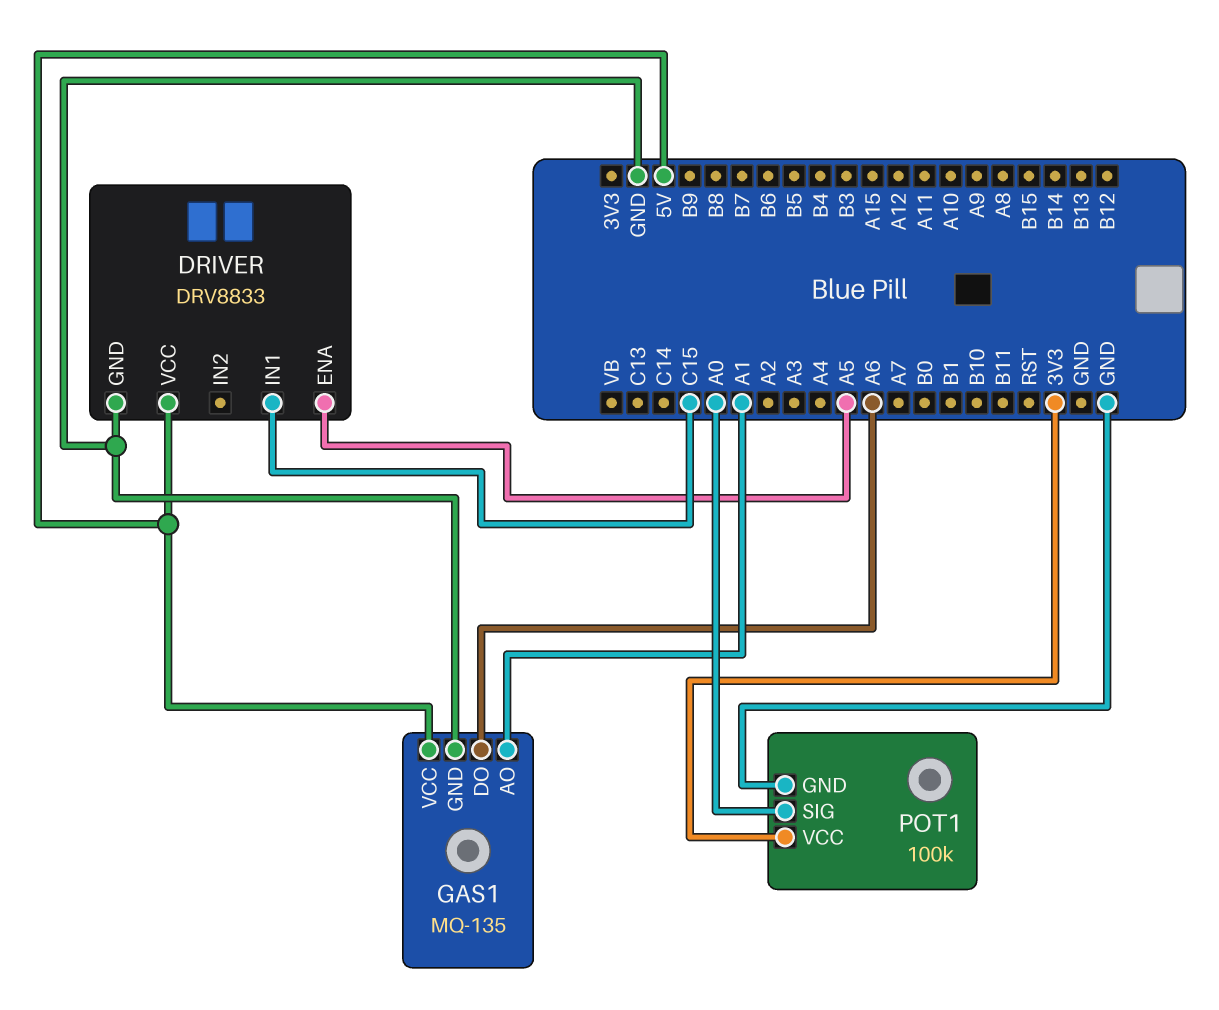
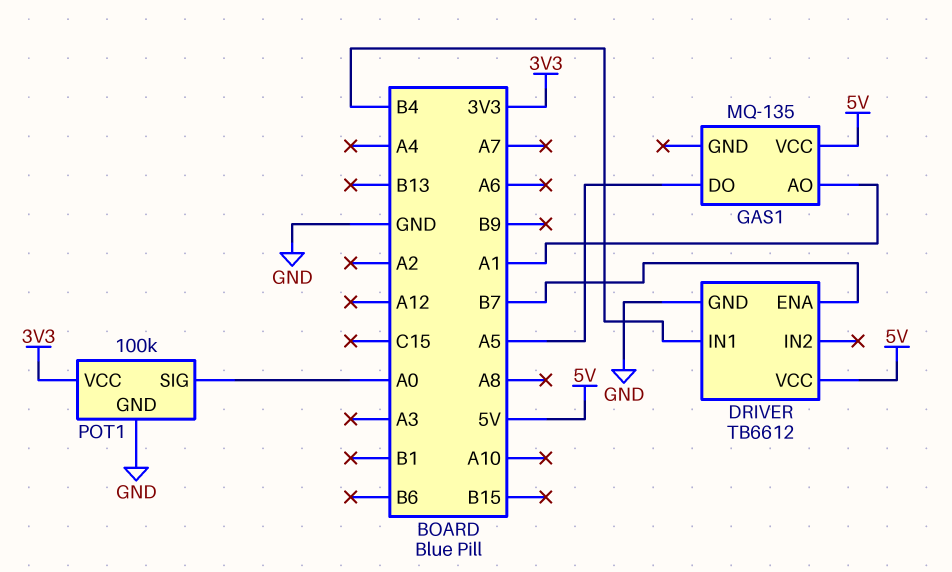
DRIVER: DRV8833 -> TB6612
DRIVER pin ENA: A5 -> B7
DRIVER pin IN1: C15 -> B4
GAS1 pin DO: A6 -> A5
GAS1 pin GND: GND -> none

